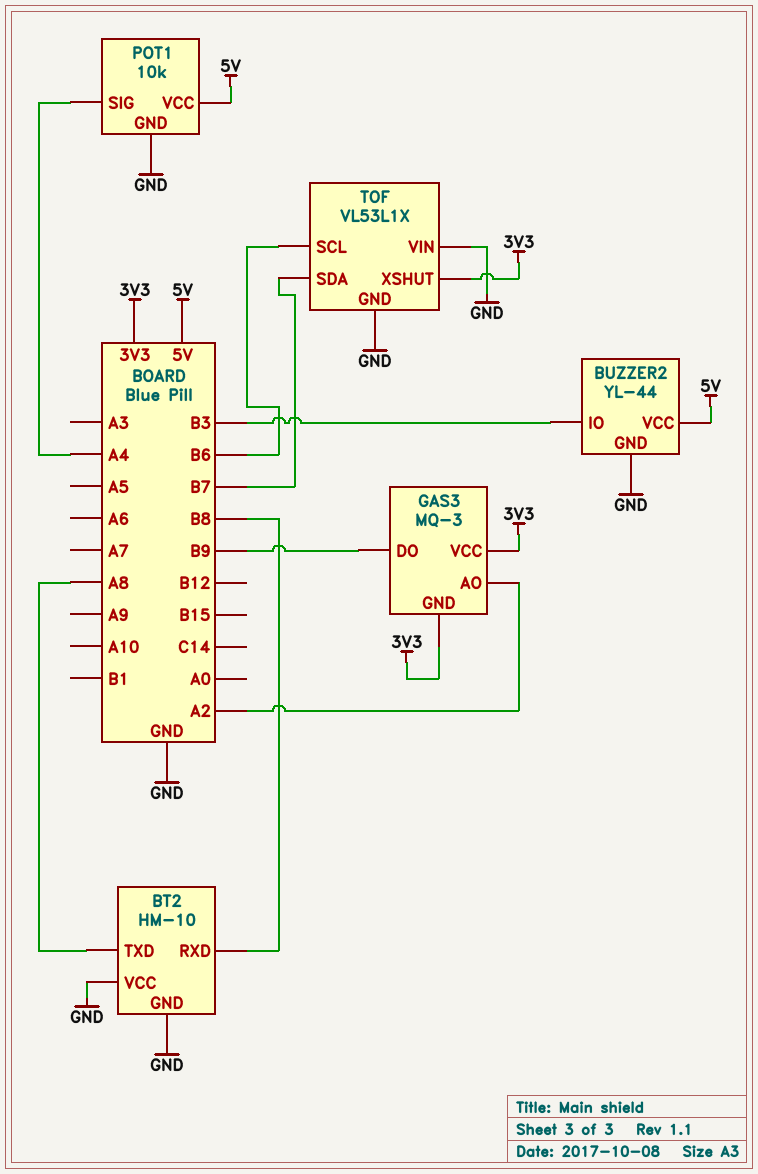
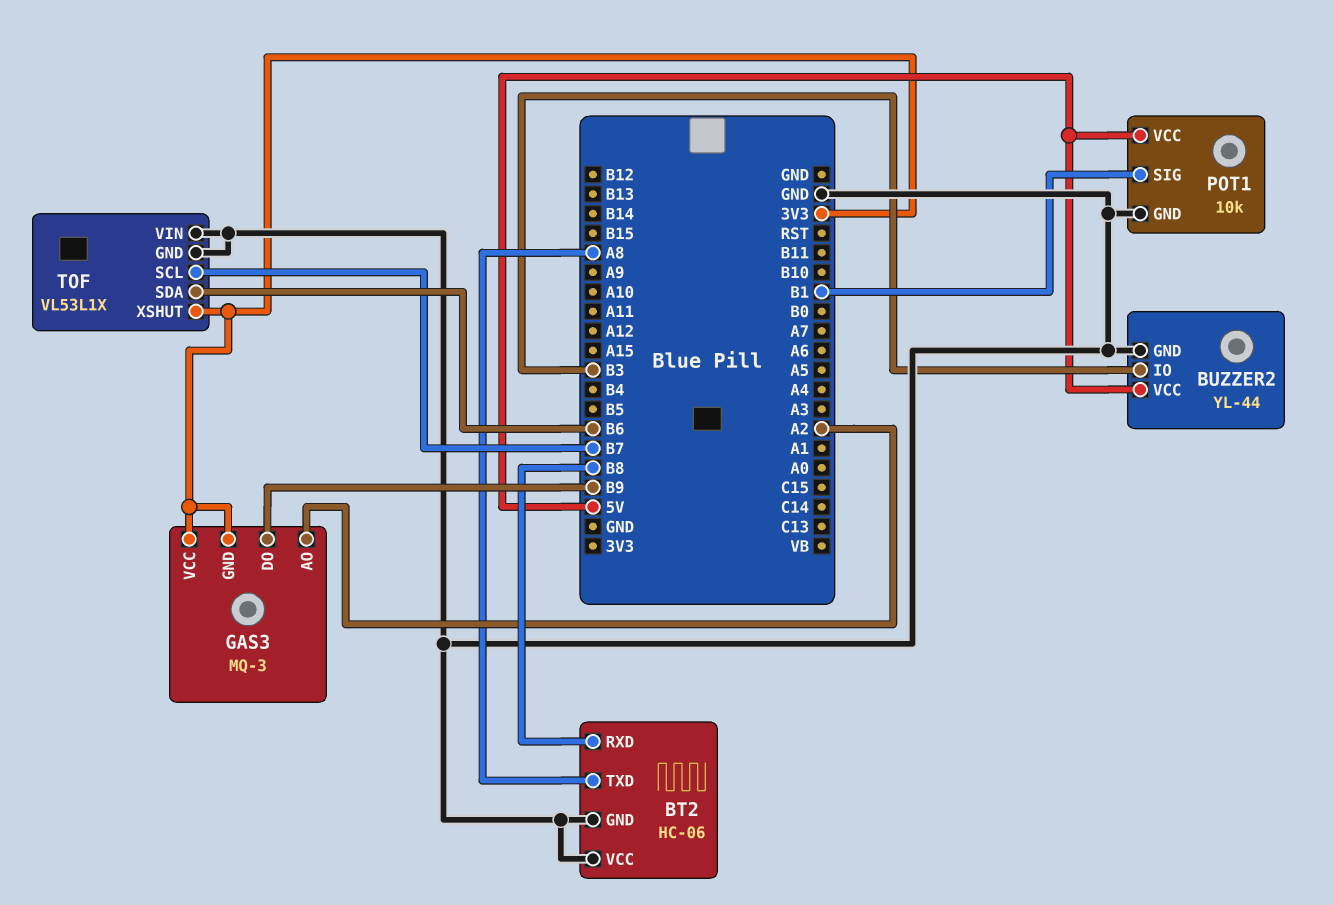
BT2: HM-10 -> HC-06
POT1 pin SIG: A4 -> B1
TOF pin SCL: B6 -> B7
TOF pin SDA: B7 -> B6

